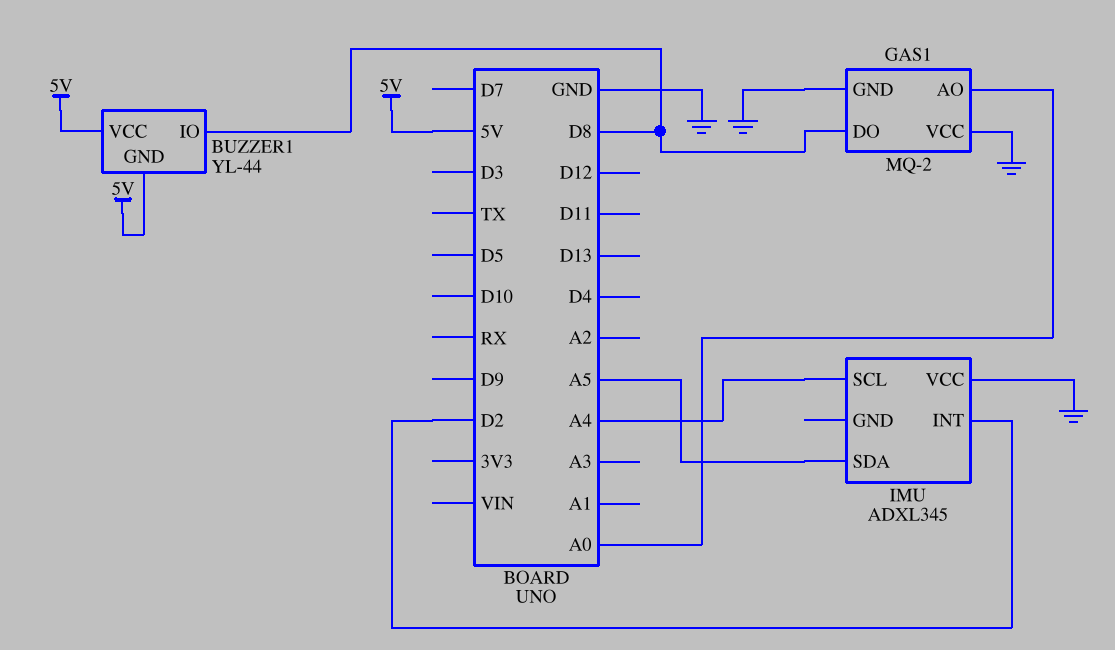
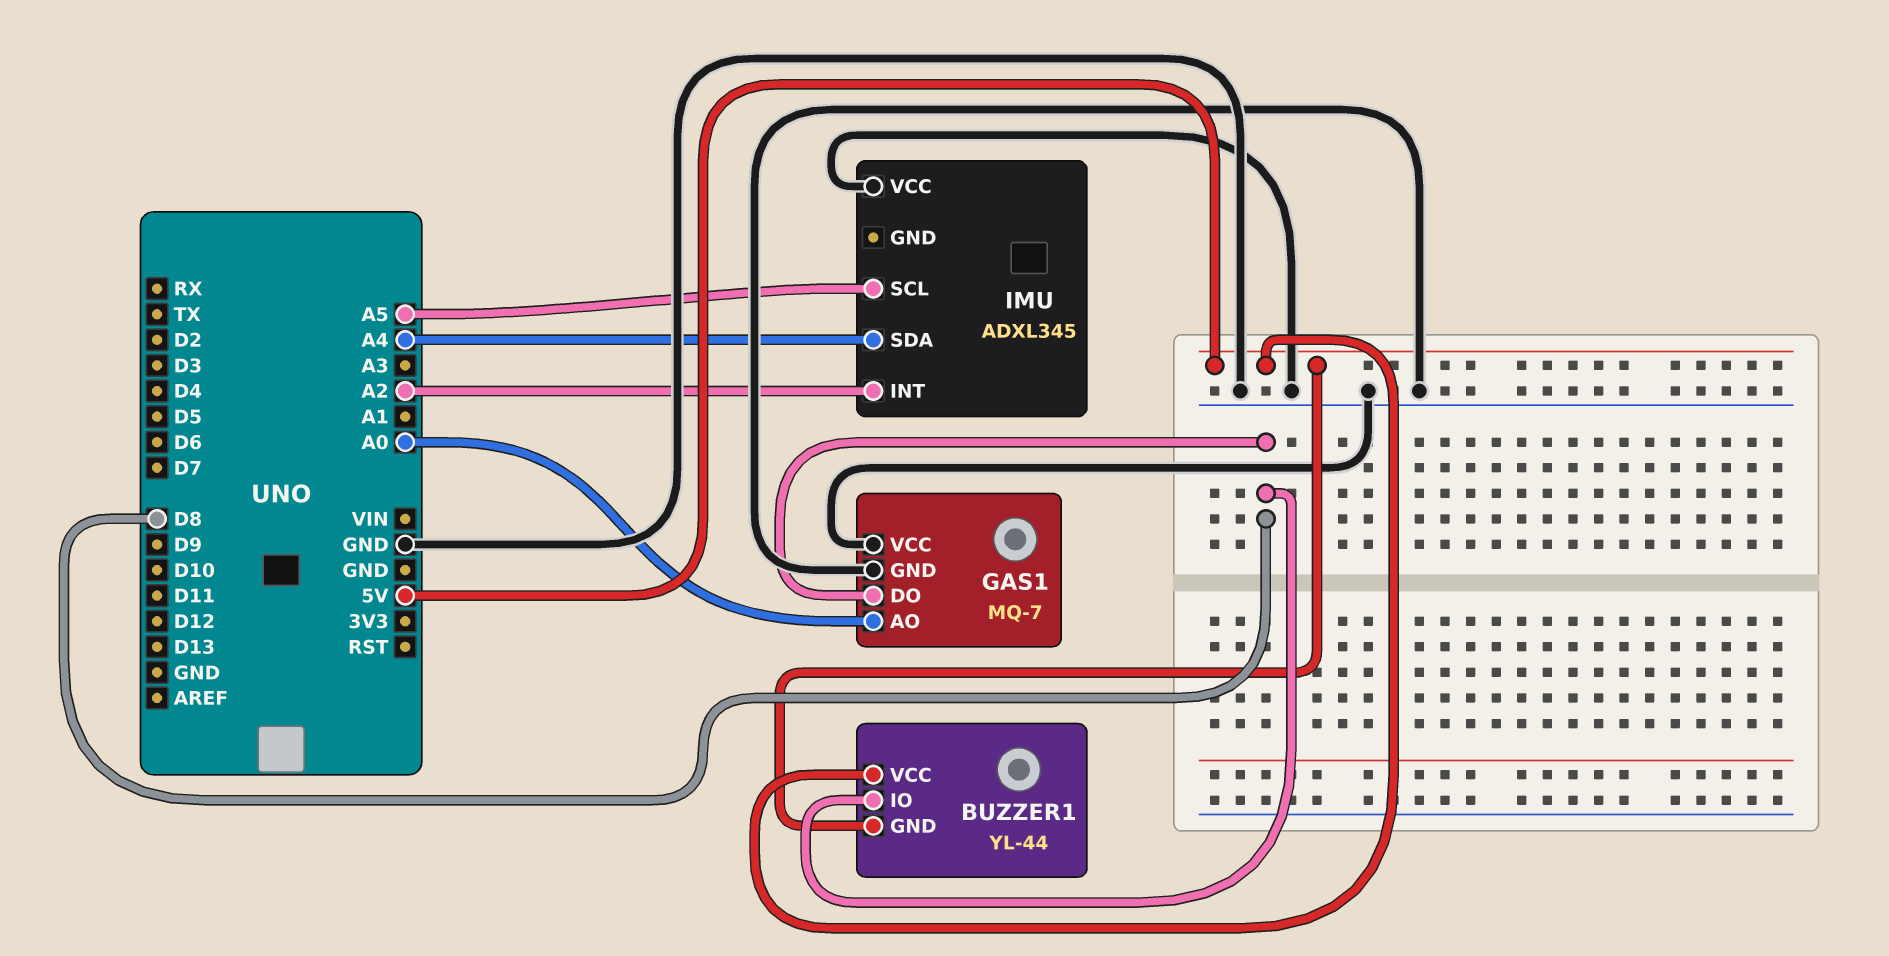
GAS1: MQ-2 -> MQ-7
IMU pin INT: D2 -> A2
IMU pin SCL: A4 -> A5
IMU pin SDA: A5 -> A4

